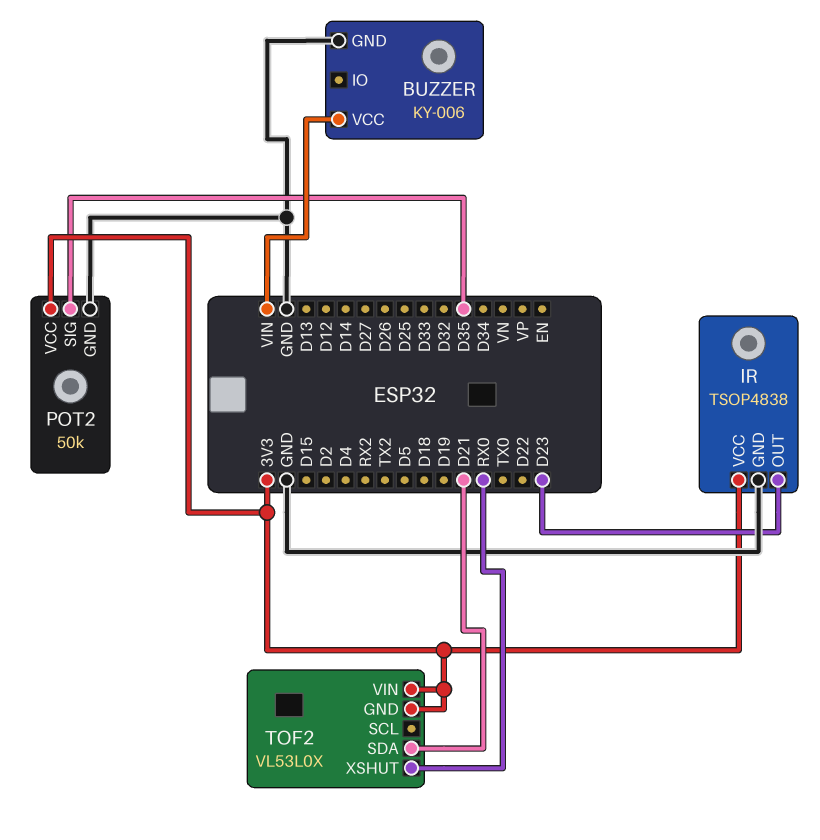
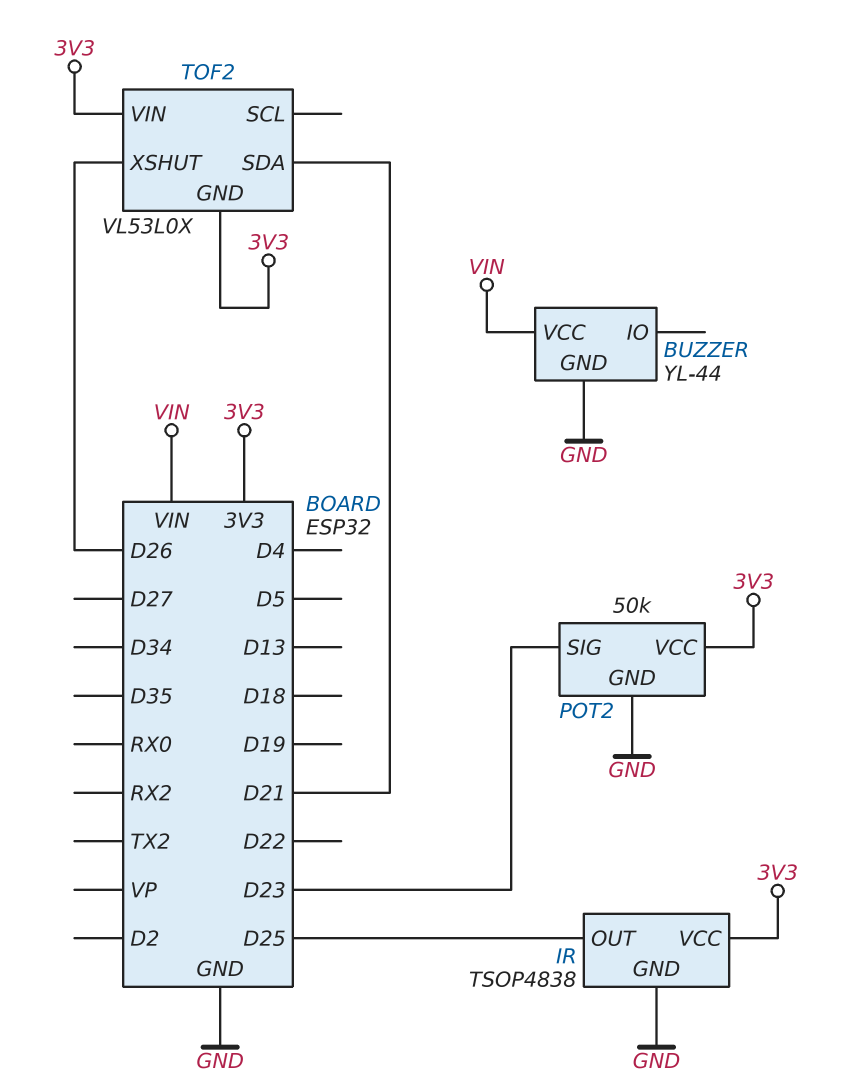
BUZZER: KY-006 -> YL-44
IR pin OUT: D23 -> D25
POT2 pin SIG: D35 -> D23
TOF2 pin XSHUT: RX0 -> D26

